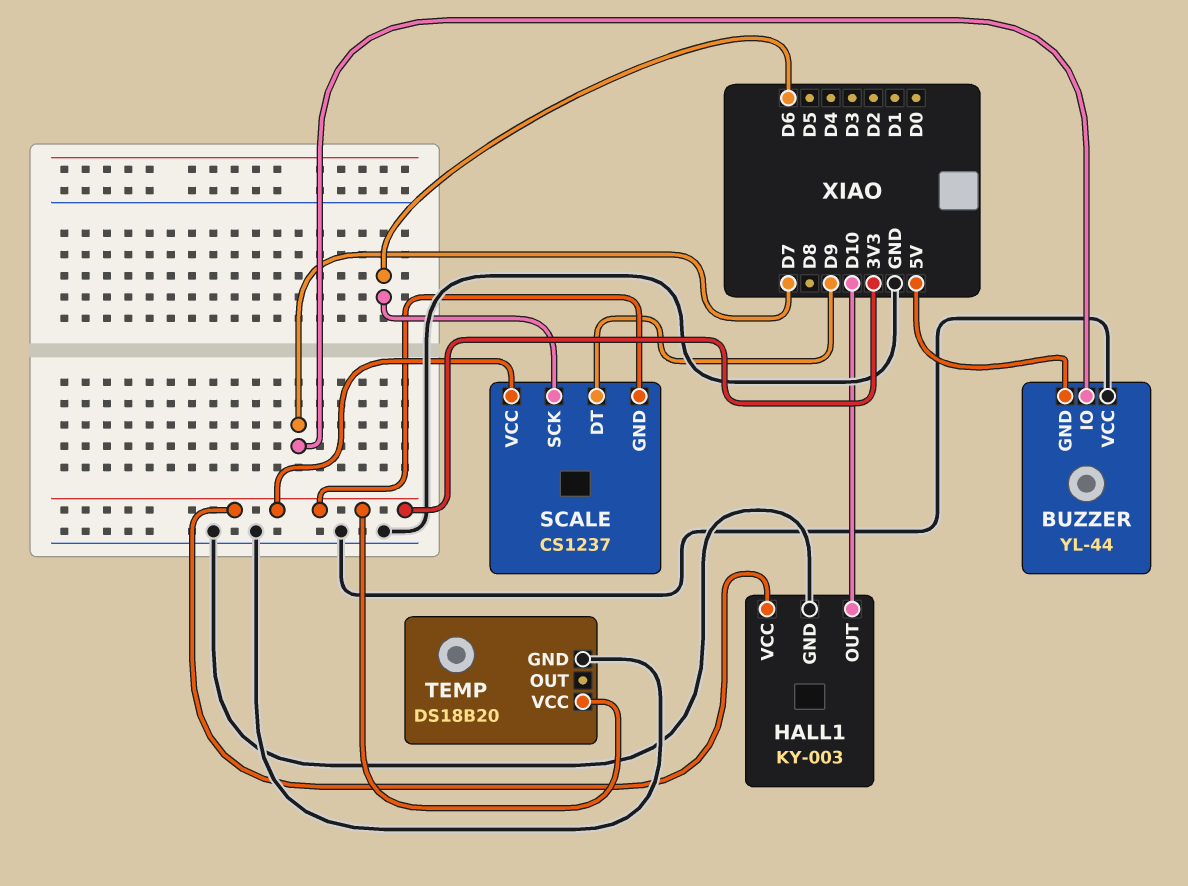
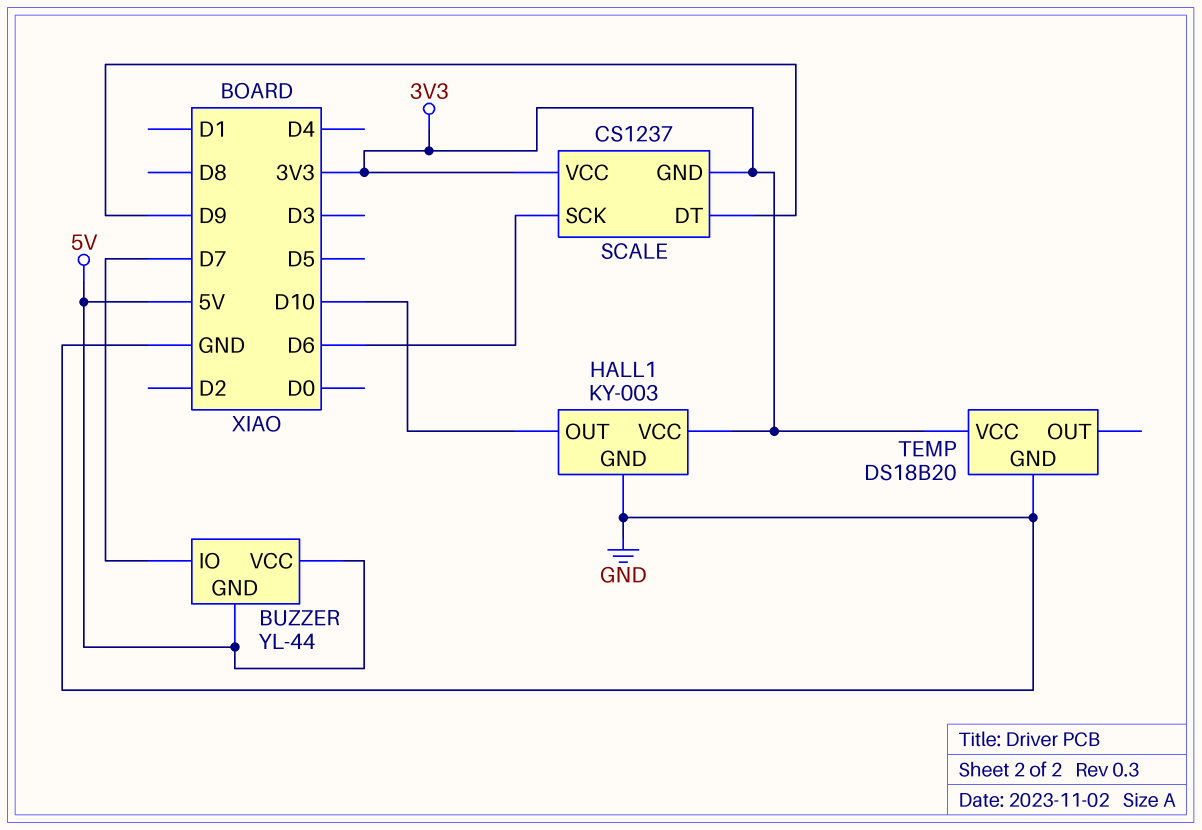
BUZZER pin VCC: GND -> 5V

